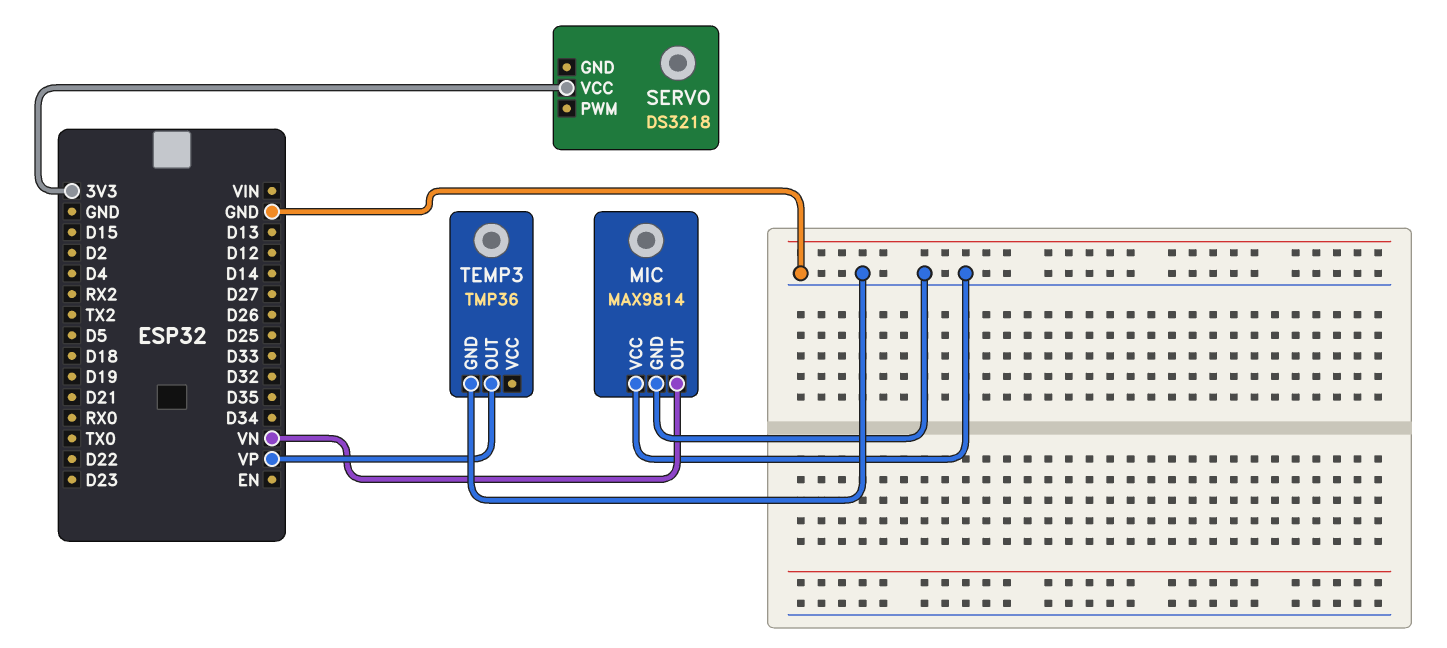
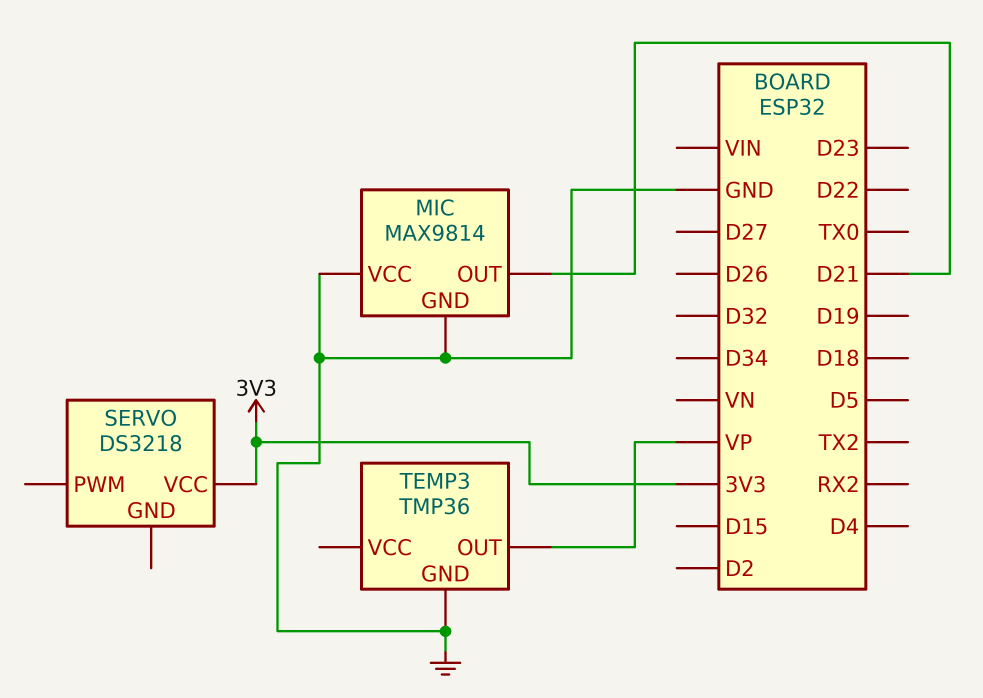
MIC pin OUT: VN -> D21

